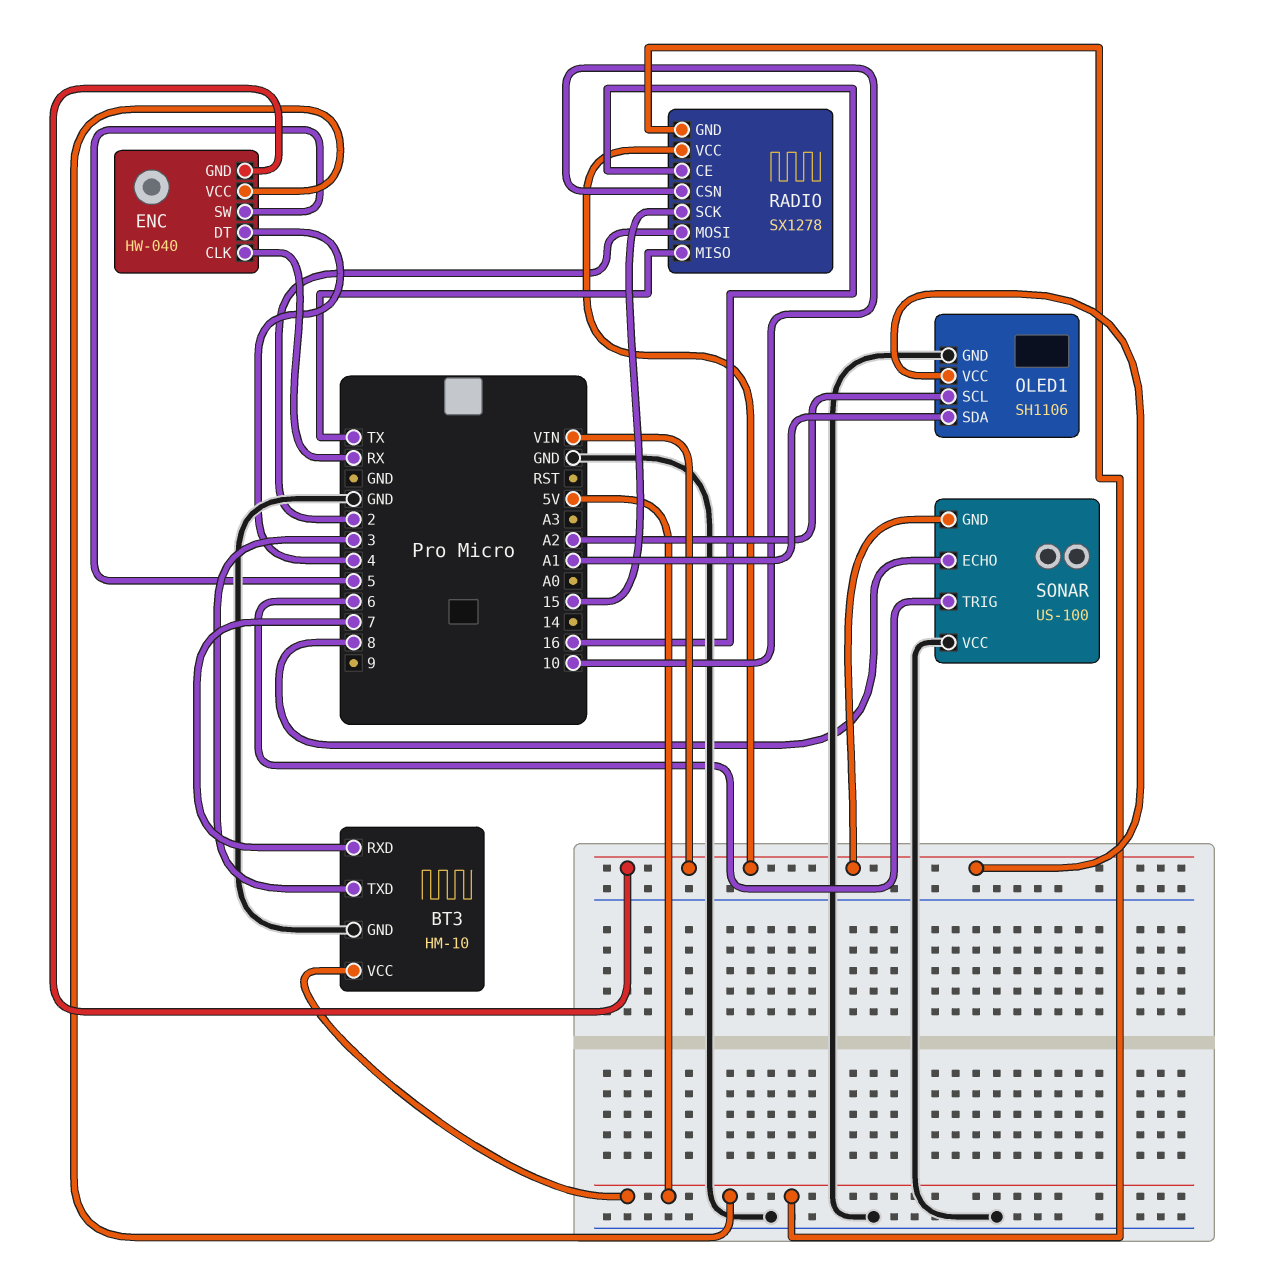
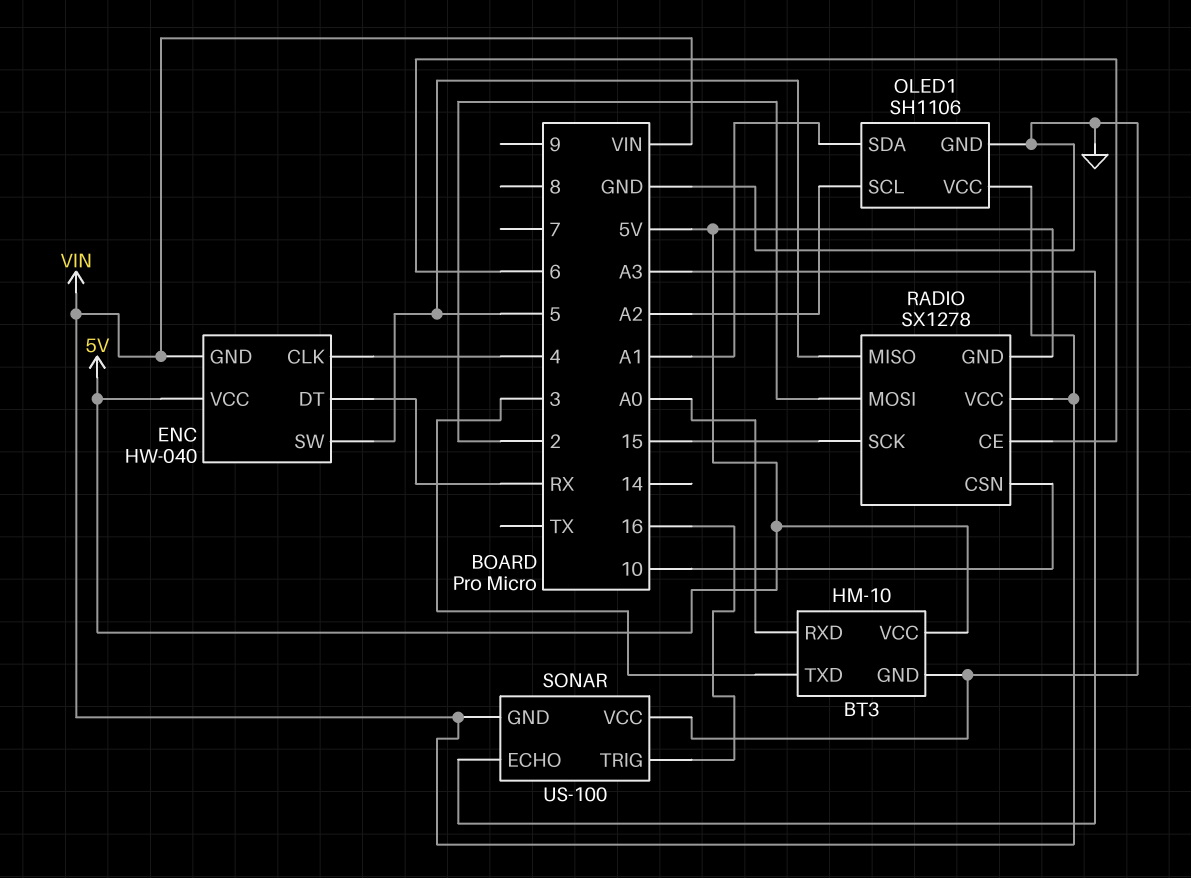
BT3 pin RXD: 7 -> A0
ENC pin CLK: RX -> 4
ENC pin DT: 4 -> RX
RADIO pin CE: 16 -> 6
RADIO pin MISO: TX -> 5
SONAR pin ECHO: 8 -> A3
SONAR pin TRIG: 6 -> 16

